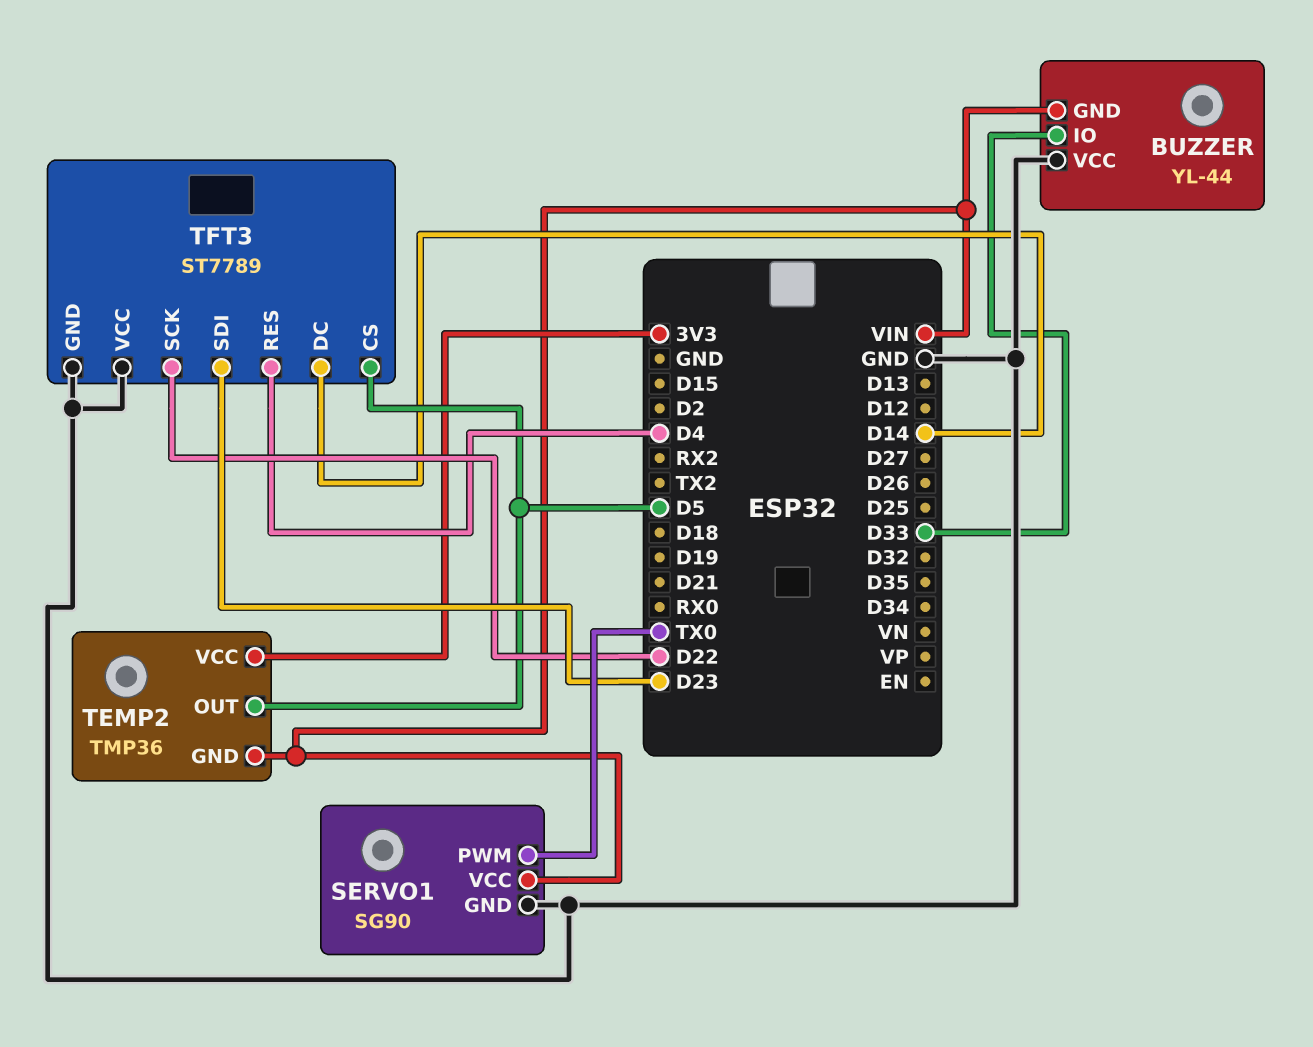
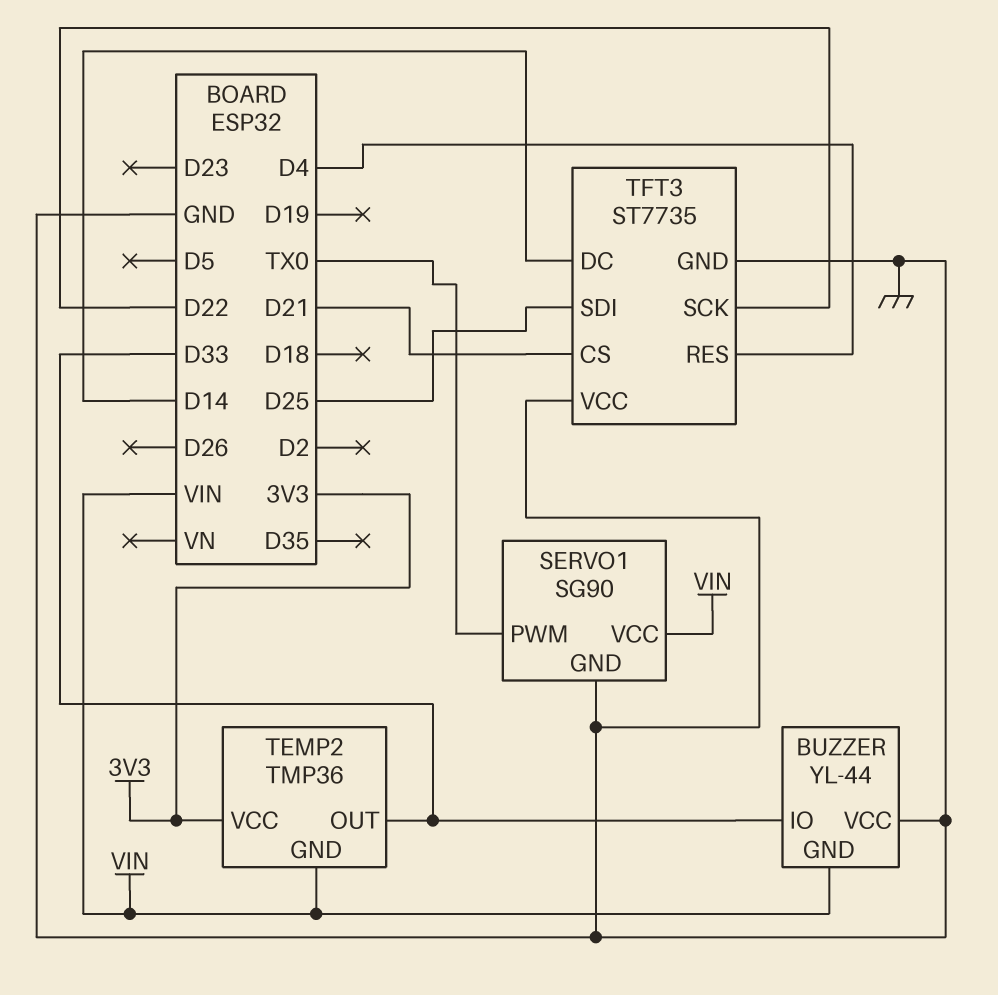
TEMP2 pin OUT: D5 -> D33
TFT3: ST7789 -> ST7735
TFT3 pin CS: D5 -> D21
TFT3 pin SDI: D23 -> D25

